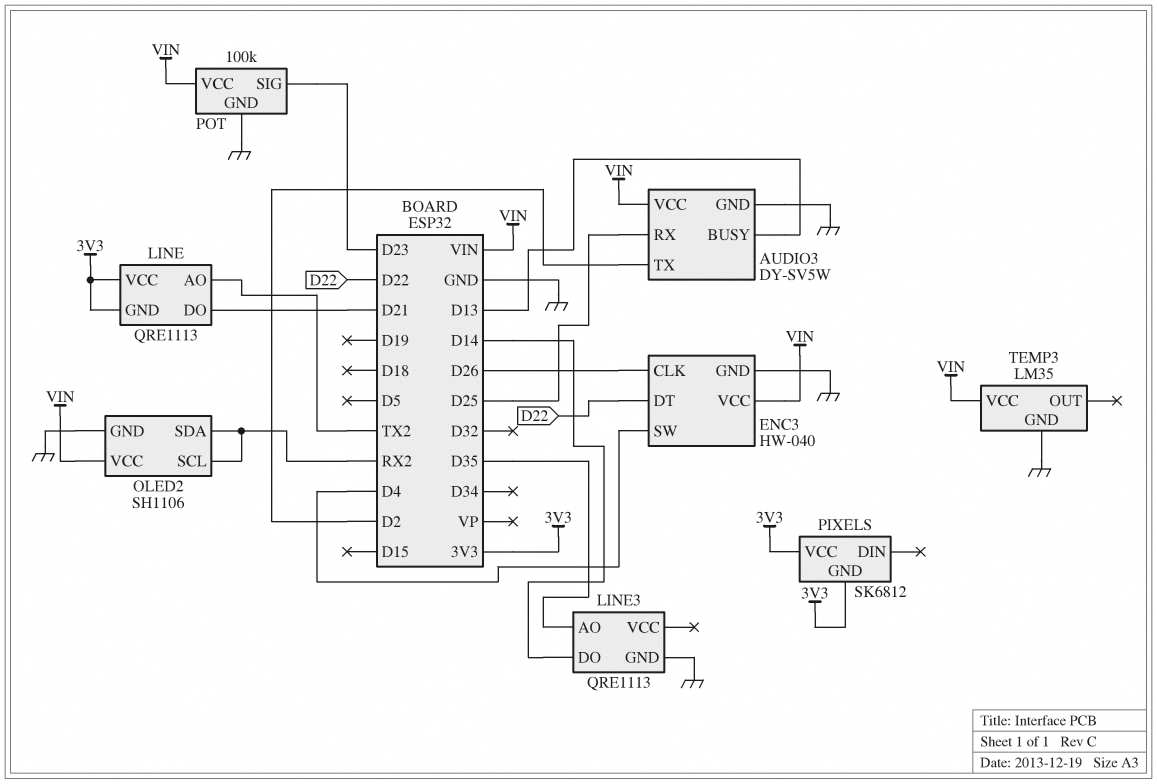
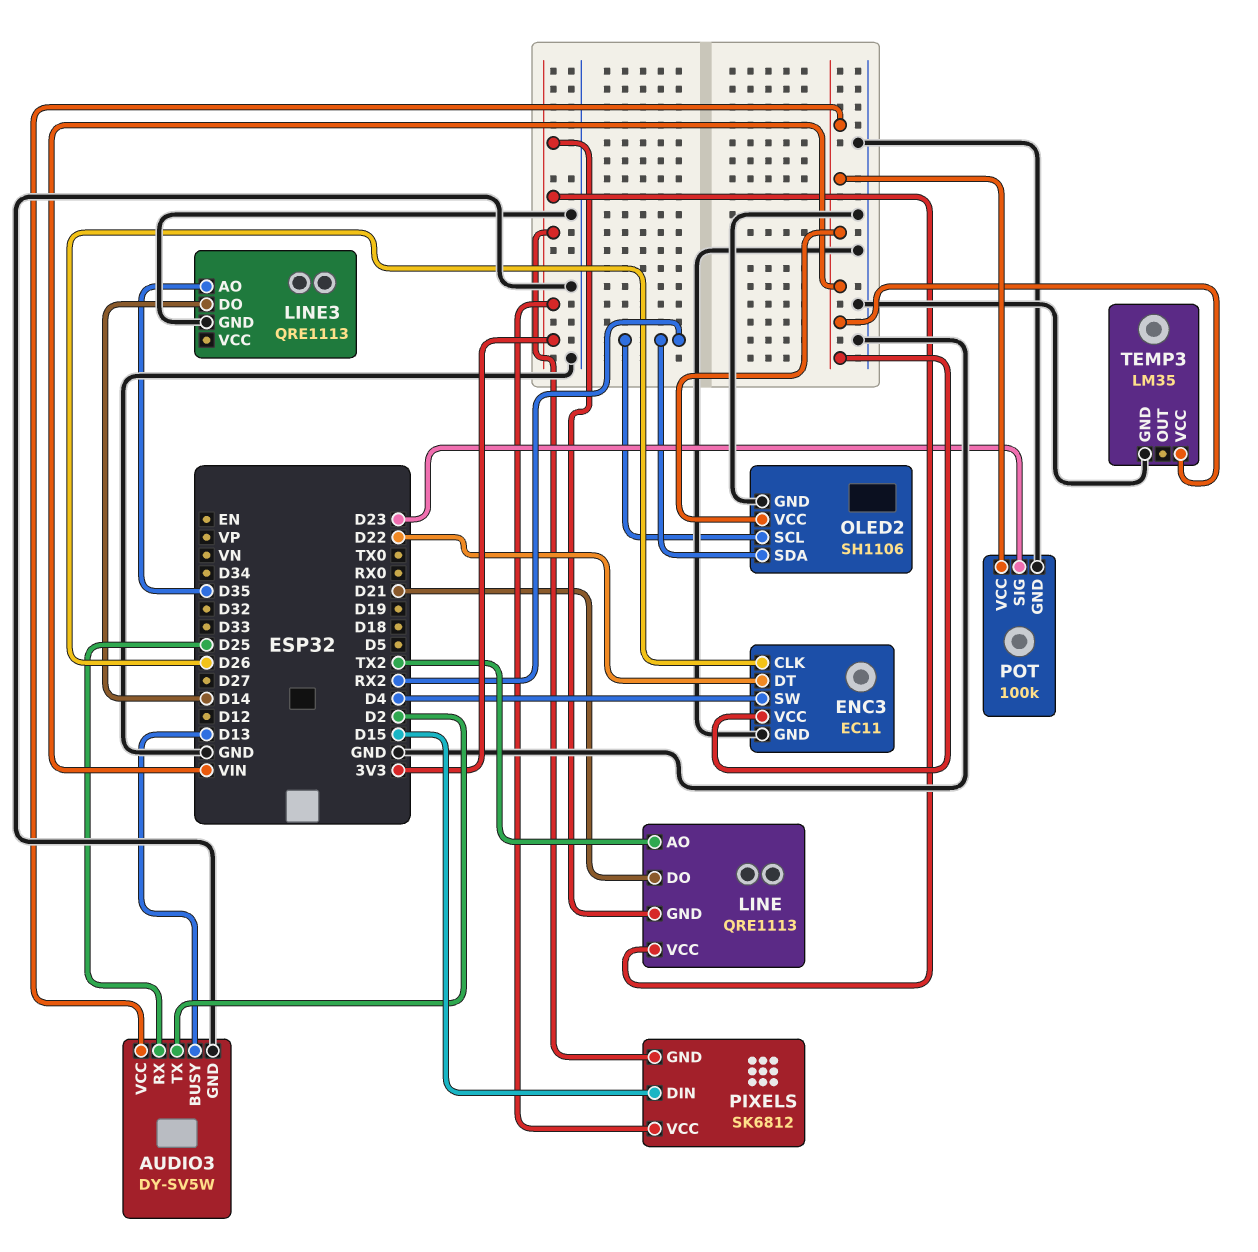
ENC3: HW-040 -> EC11
PIXELS pin DIN: none -> D15

